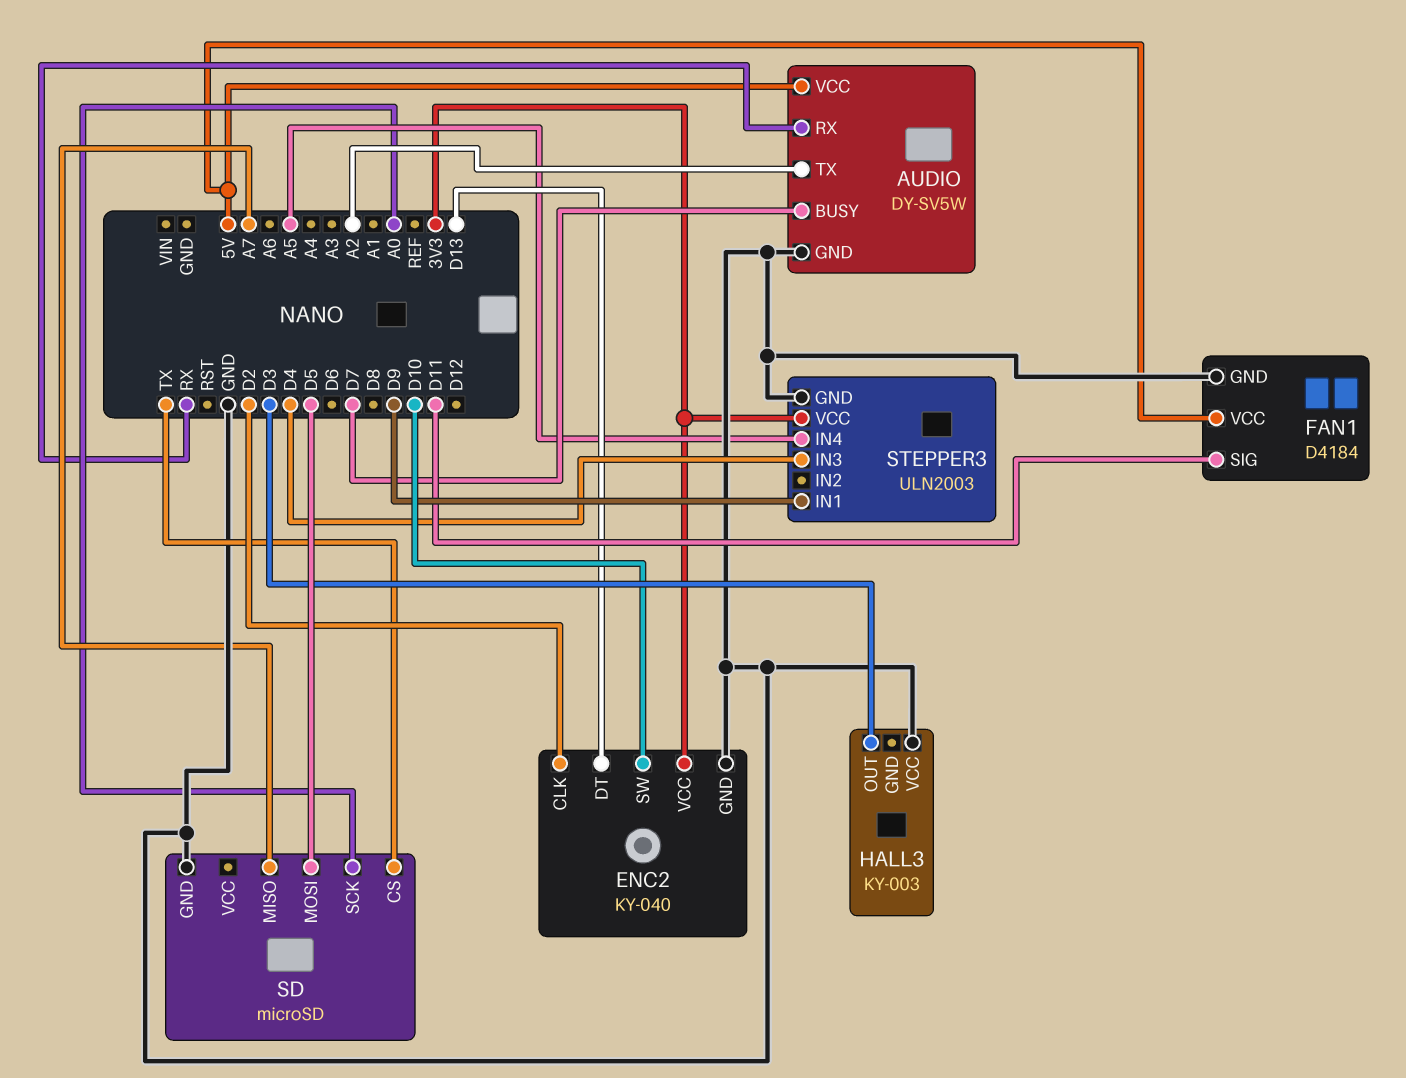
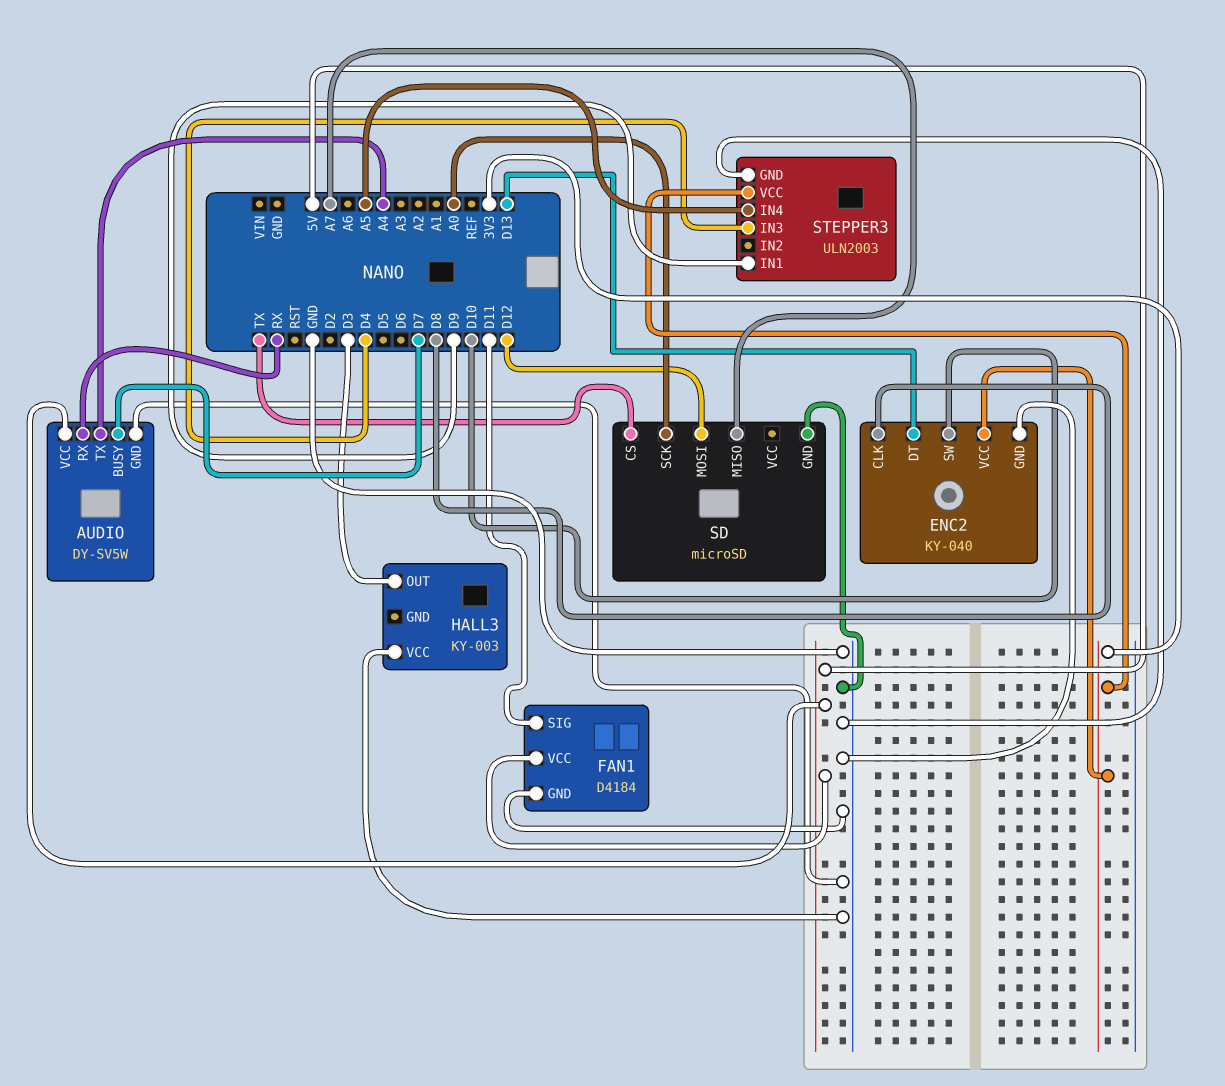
AUDIO pin TX: A2 -> A4
ENC2 pin CLK: D2 -> D8
SD pin MOSI: D5 -> D12

